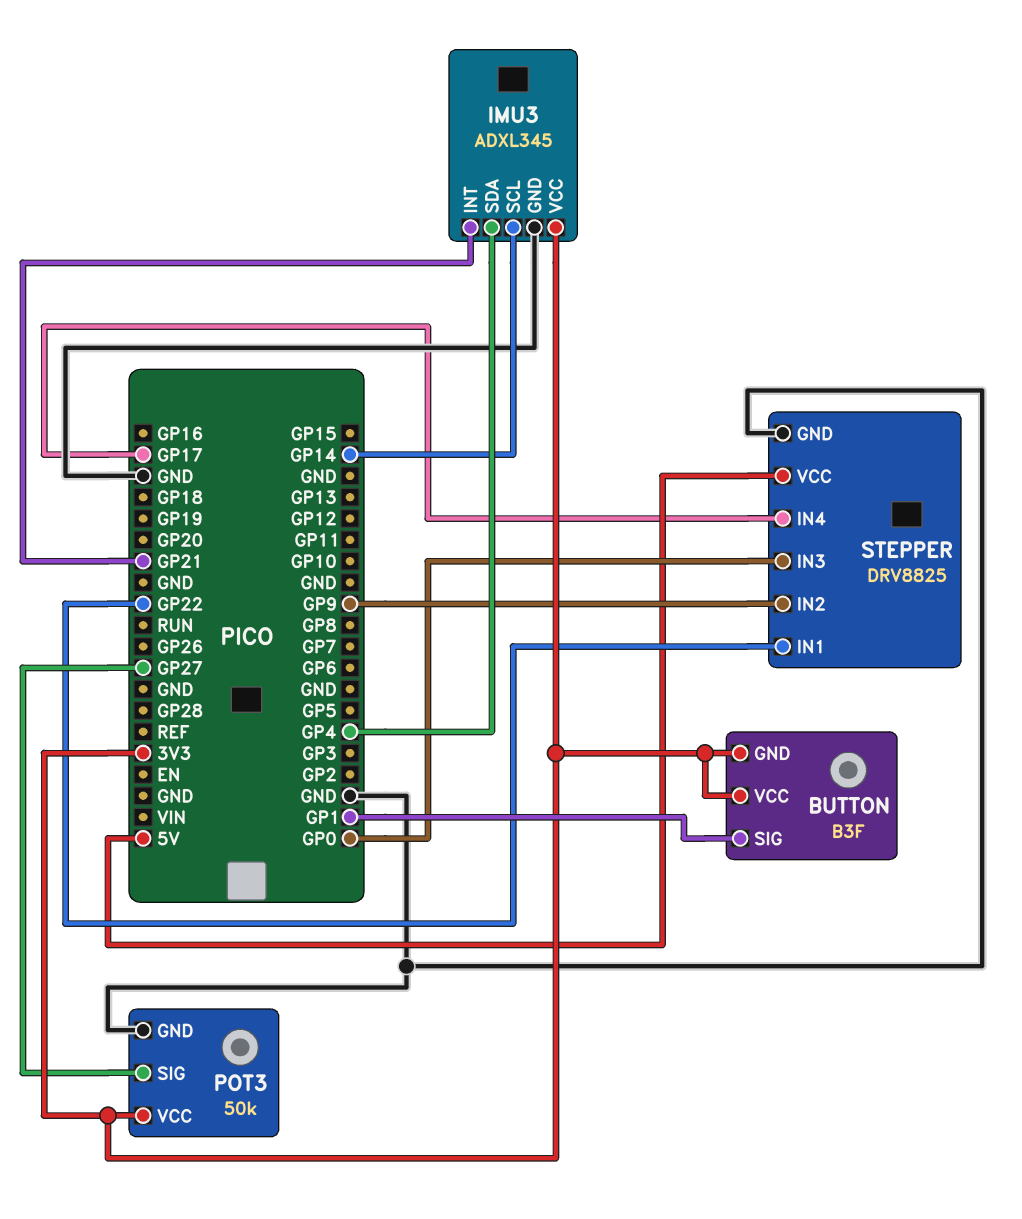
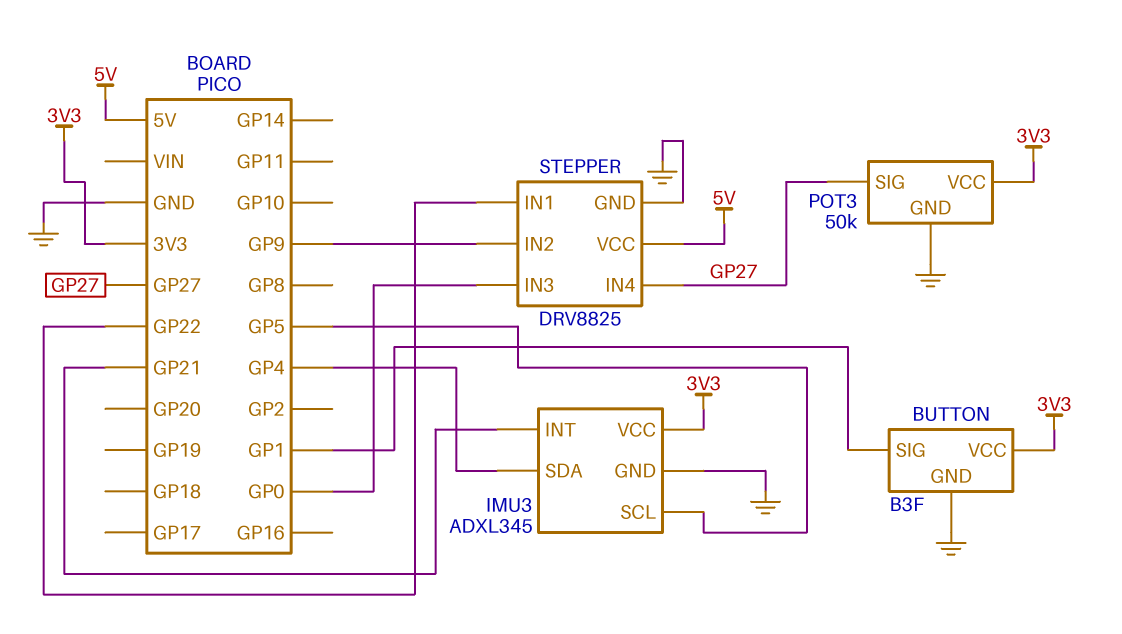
BUTTON pin GND: 3V3 -> GND
IMU3 pin SCL: GP14 -> GP5
STEPPER pin IN4: GP17 -> GP27

